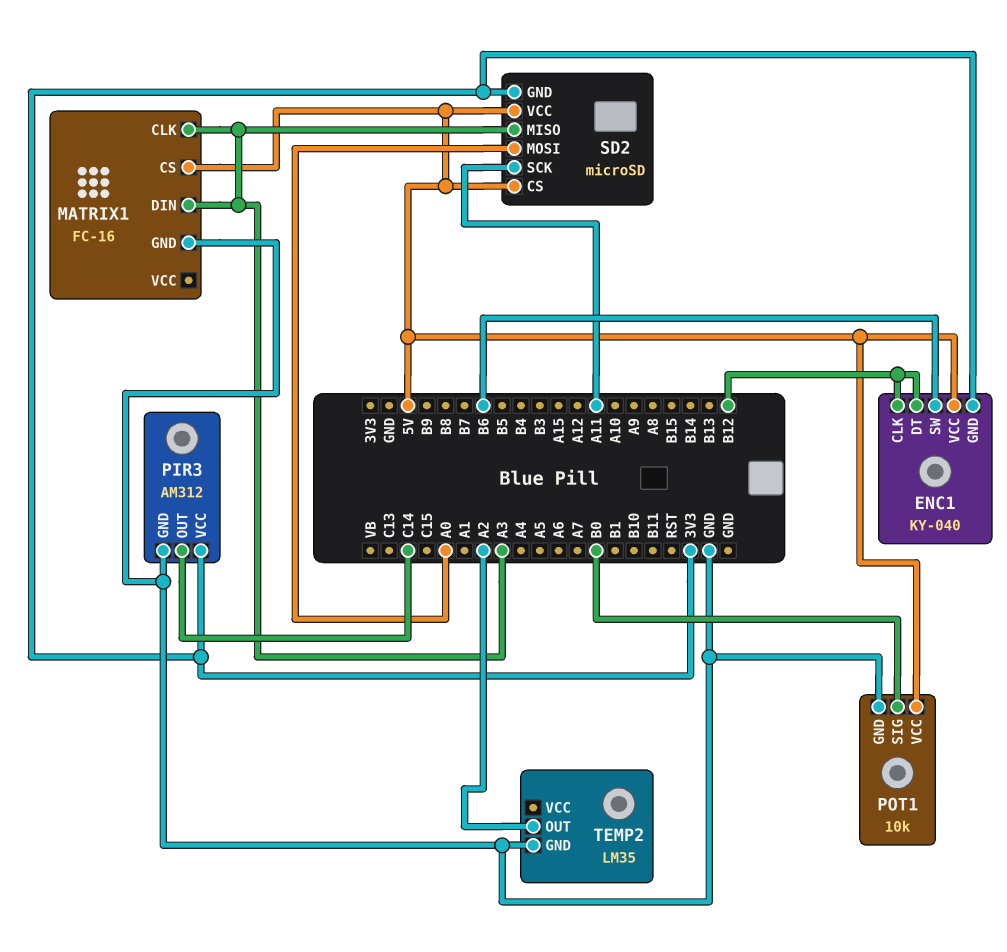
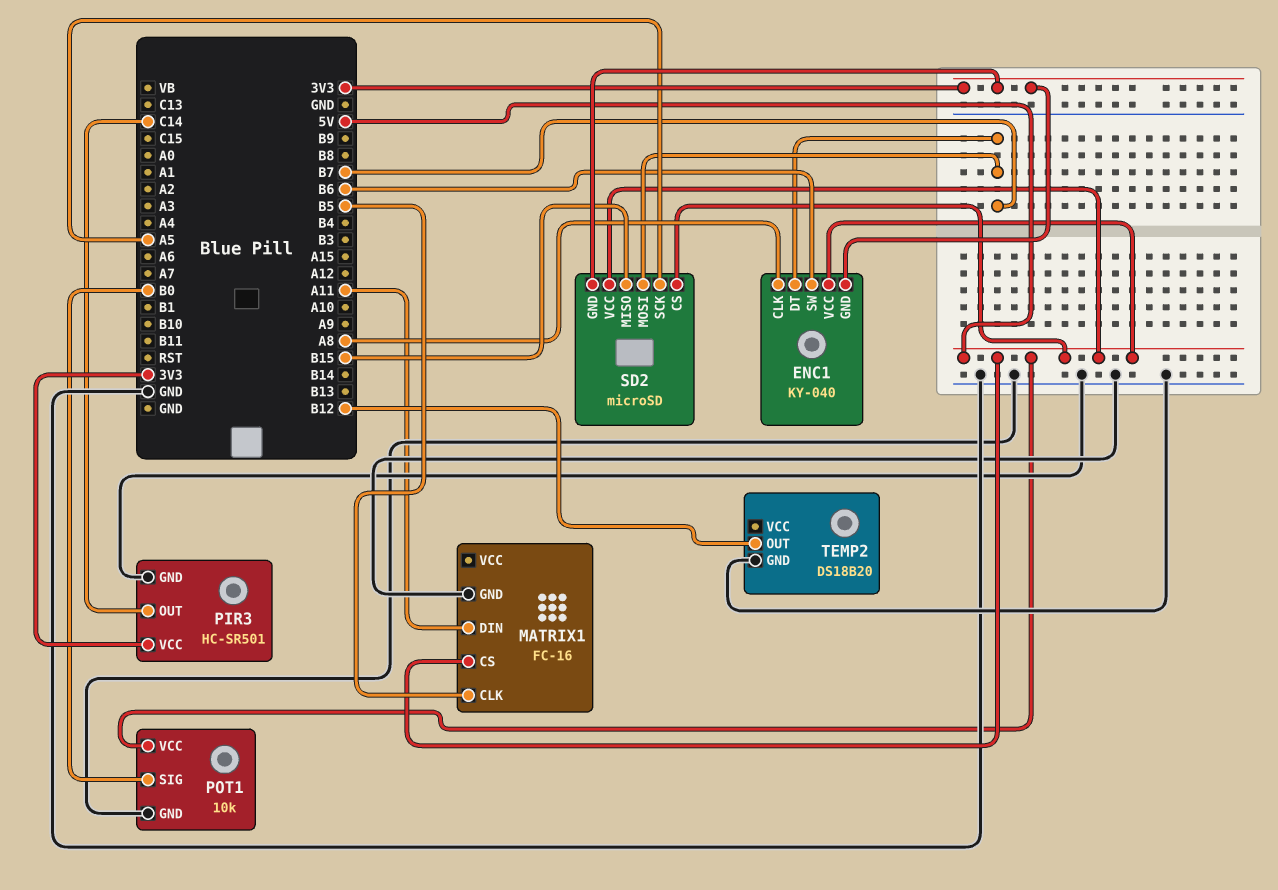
ENC1 pin CLK: B12 -> A8
ENC1 pin DT: B12 -> B7
MATRIX1 pin CLK: A3 -> B5
MATRIX1 pin DIN: A3 -> A11
PIR3: AM312 -> HC-SR501
SD2 pin MISO: A3 -> B15
SD2 pin MOSI: A0 -> B7
SD2 pin SCK: A11 -> A5
TEMP2: LM35 -> DS18B20
TEMP2 pin OUT: A2 -> B12

